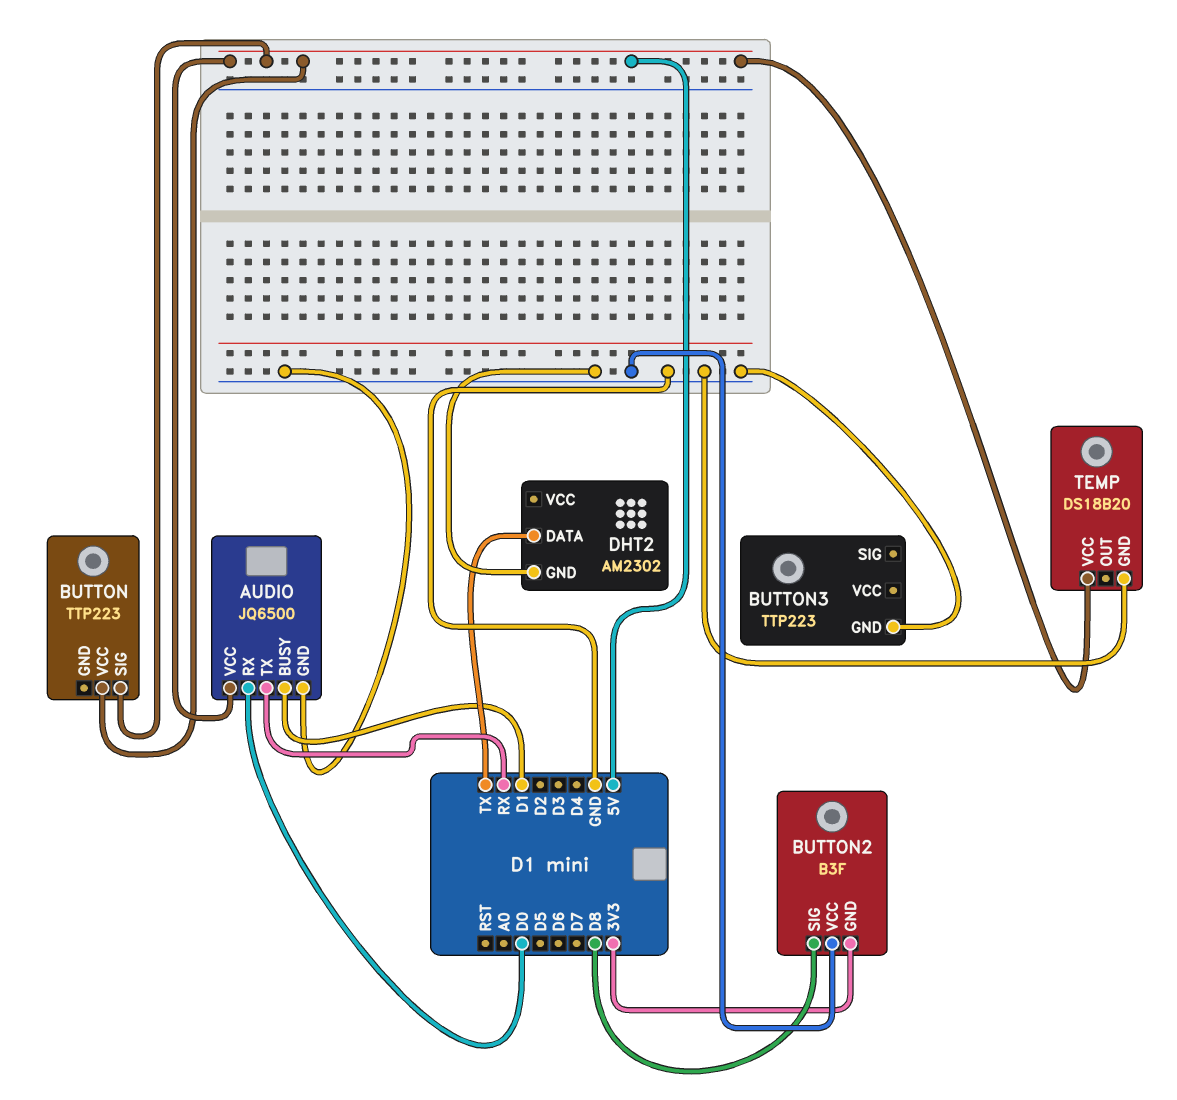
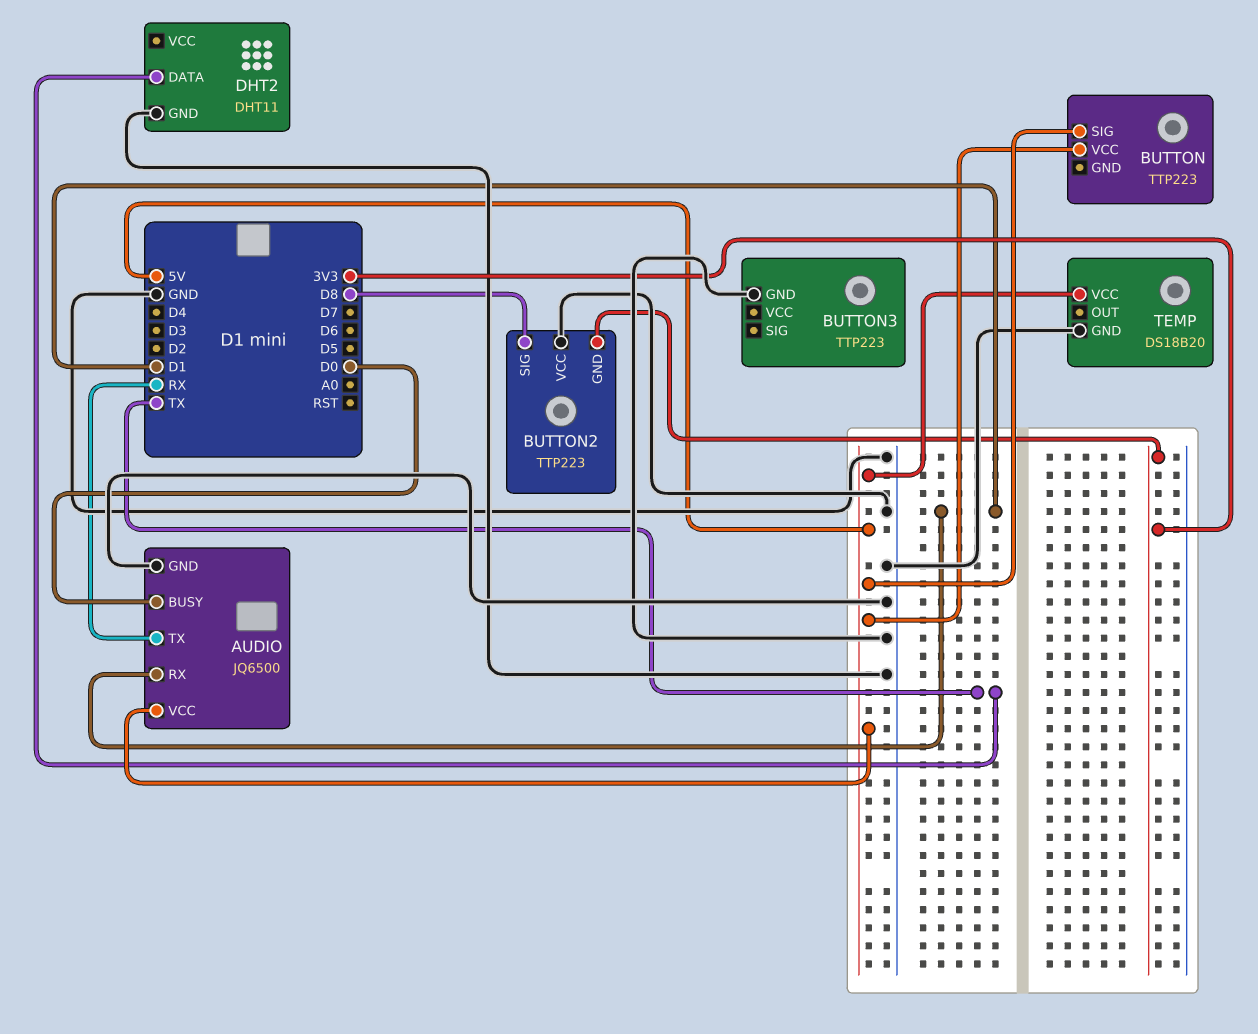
AUDIO pin BUSY: D1 -> D0
AUDIO pin RX: D0 -> D1
BUTTON2: B3F -> TTP223
DHT2: AM2302 -> DHT11

